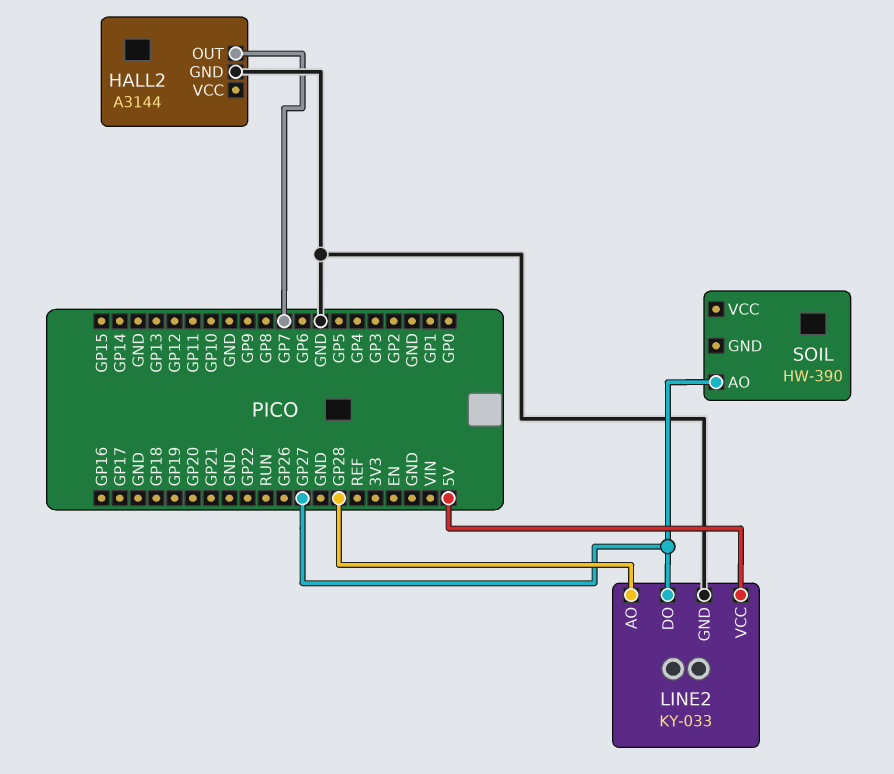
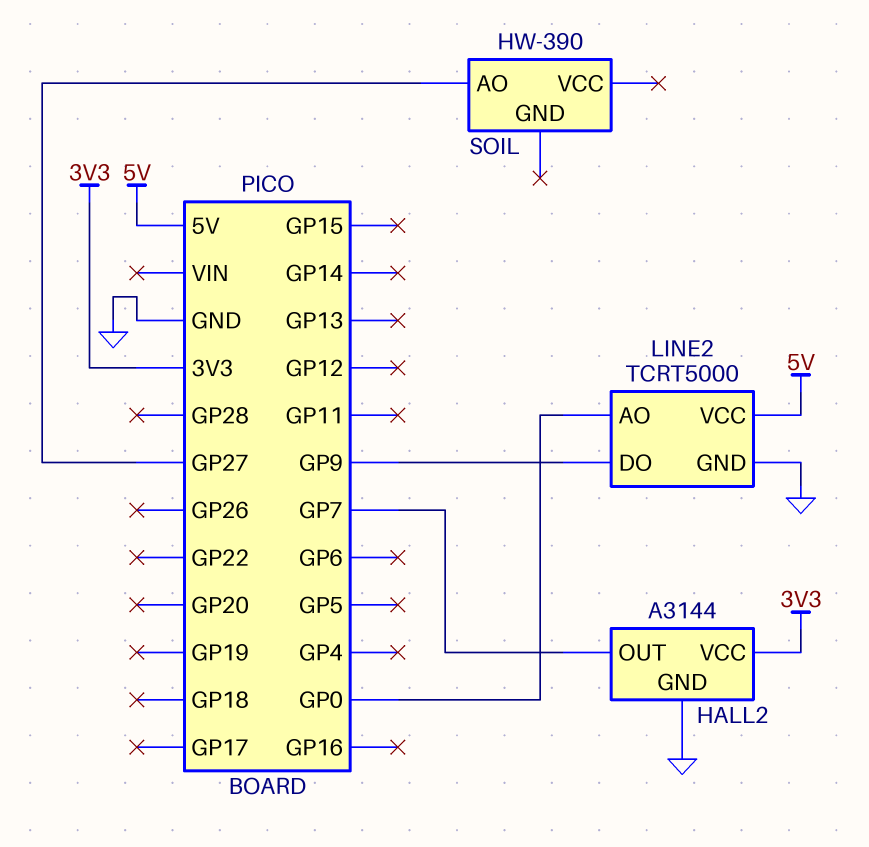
HALL2 pin VCC: none -> 3V3
LINE2: KY-033 -> TCRT5000
LINE2 pin AO: GP28 -> GP0
LINE2 pin DO: GP27 -> GP9

